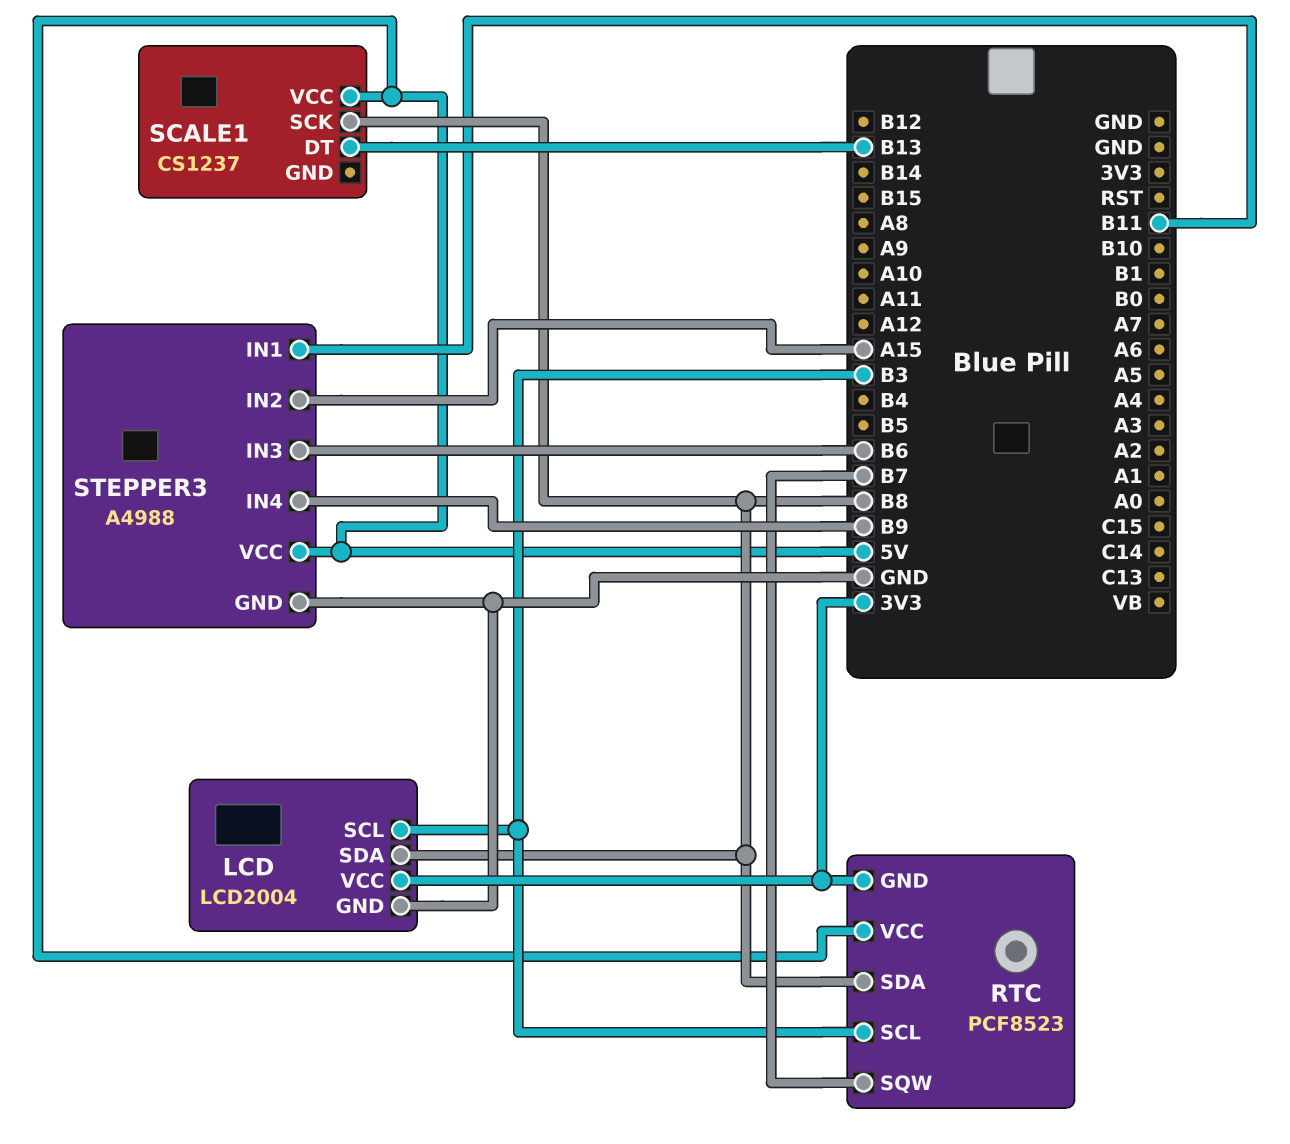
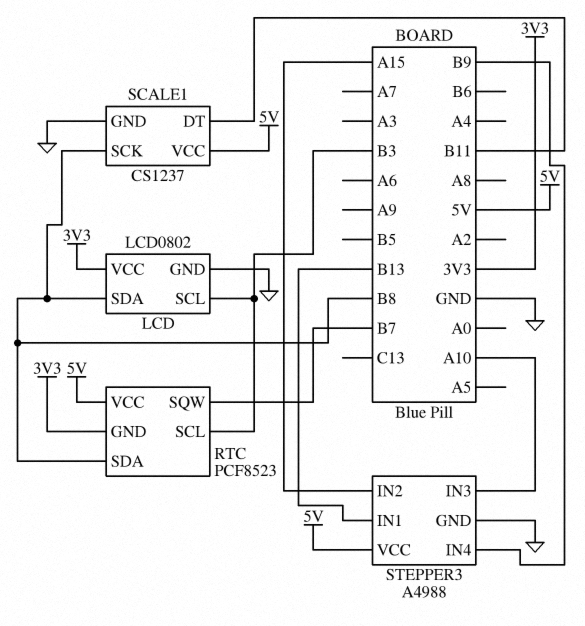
LCD: LCD2004 -> LCD0802
SCALE1 pin DT: B13 -> B11
SCALE1 pin GND: none -> GND
STEPPER3 pin IN1: B11 -> B13
STEPPER3 pin IN3: B6 -> A10

